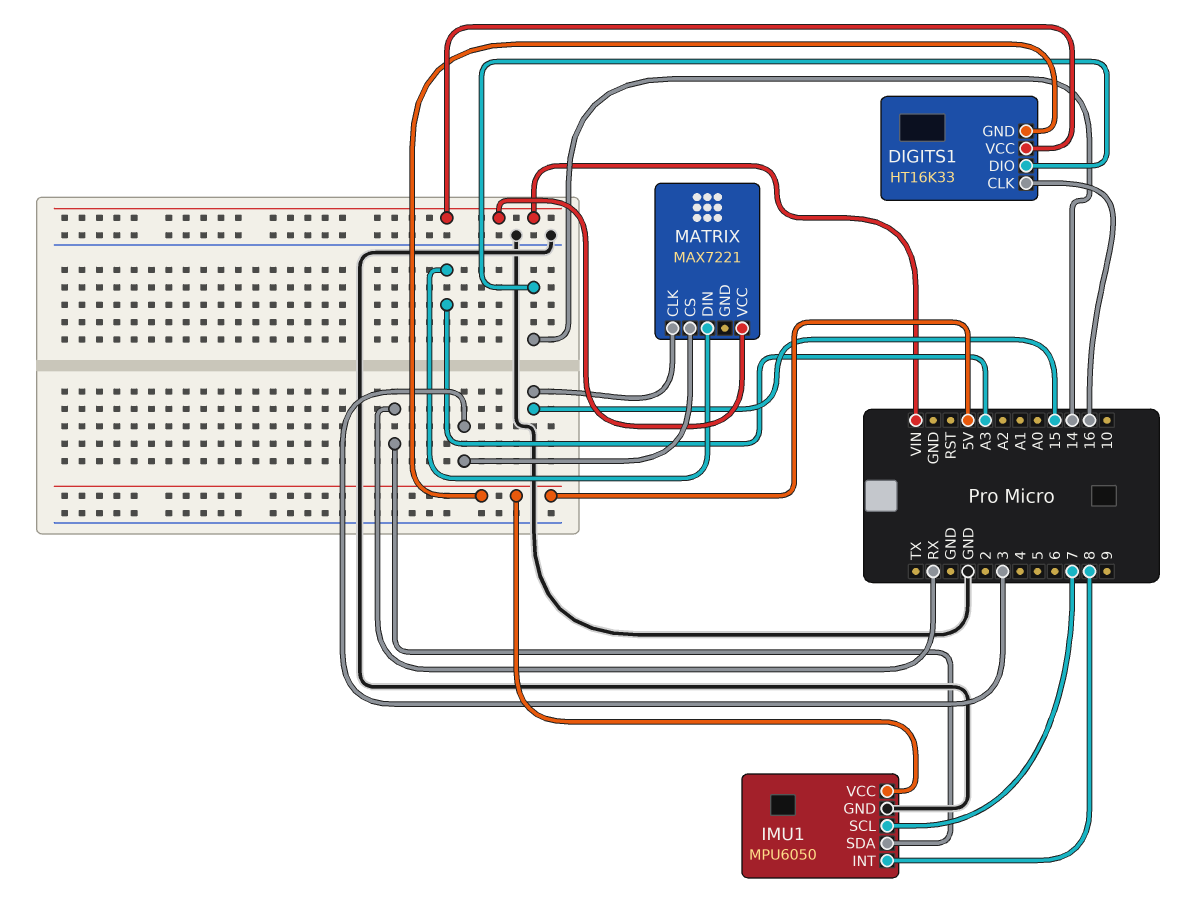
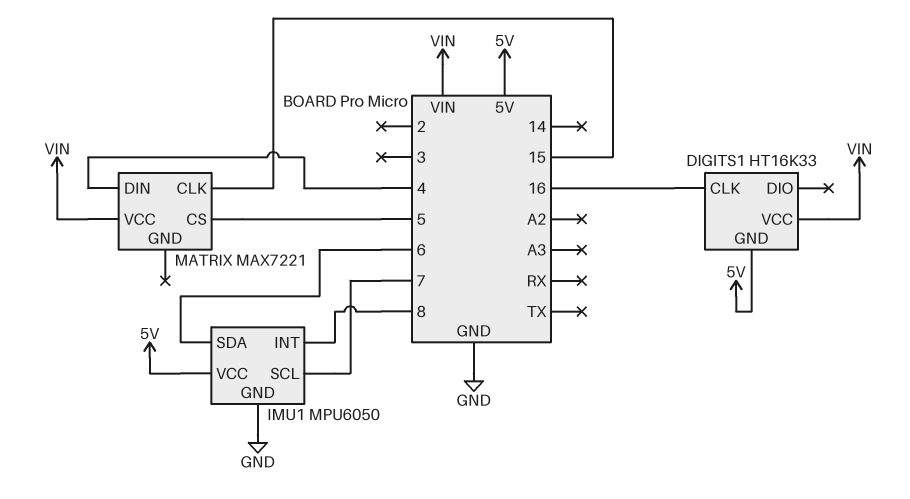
DIGITS1 pin DIO: 14 -> none
IMU1 pin SDA: RX -> 6
MATRIX pin CS: 3 -> 5
MATRIX pin DIN: A3 -> 4

